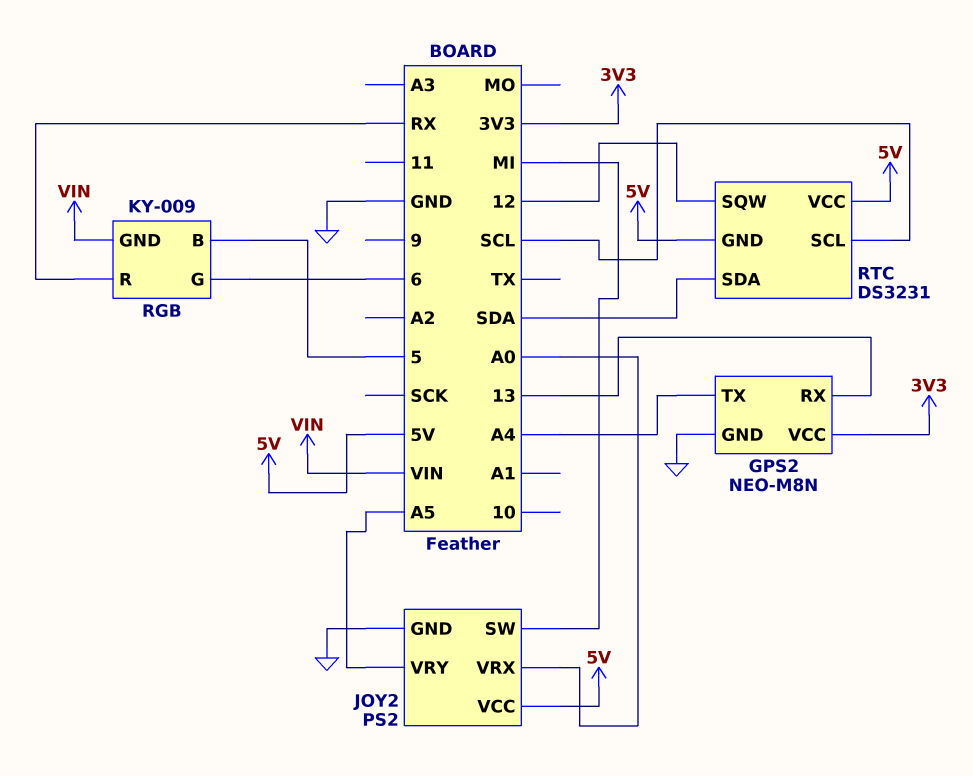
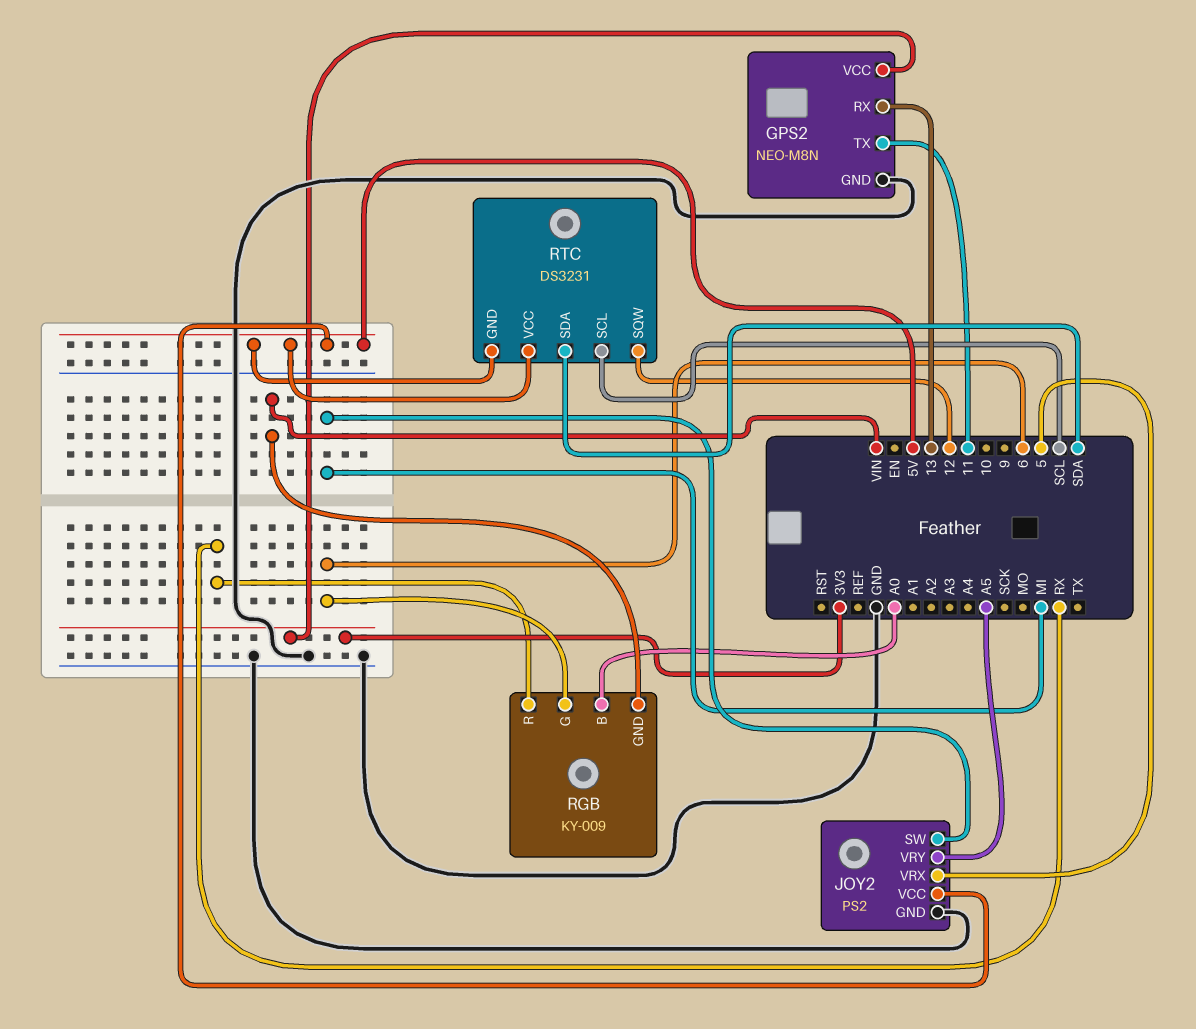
GPS2 pin TX: A4 -> 11
JOY2 pin VRX: A0 -> 5
RGB pin B: 5 -> A0

